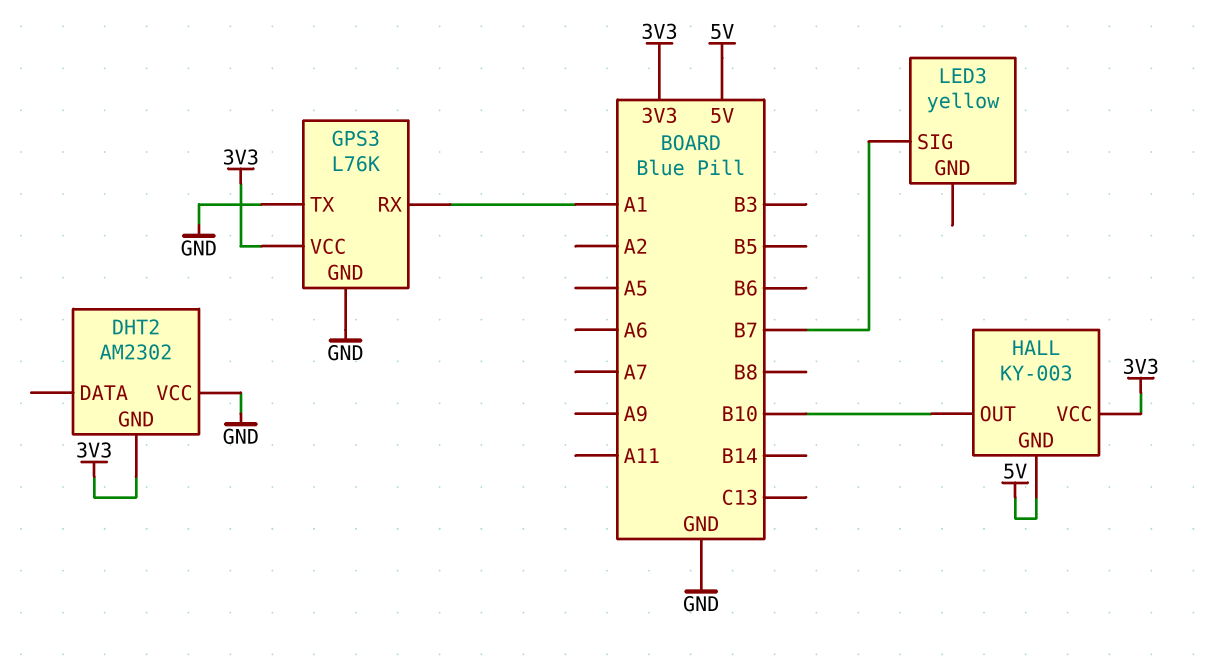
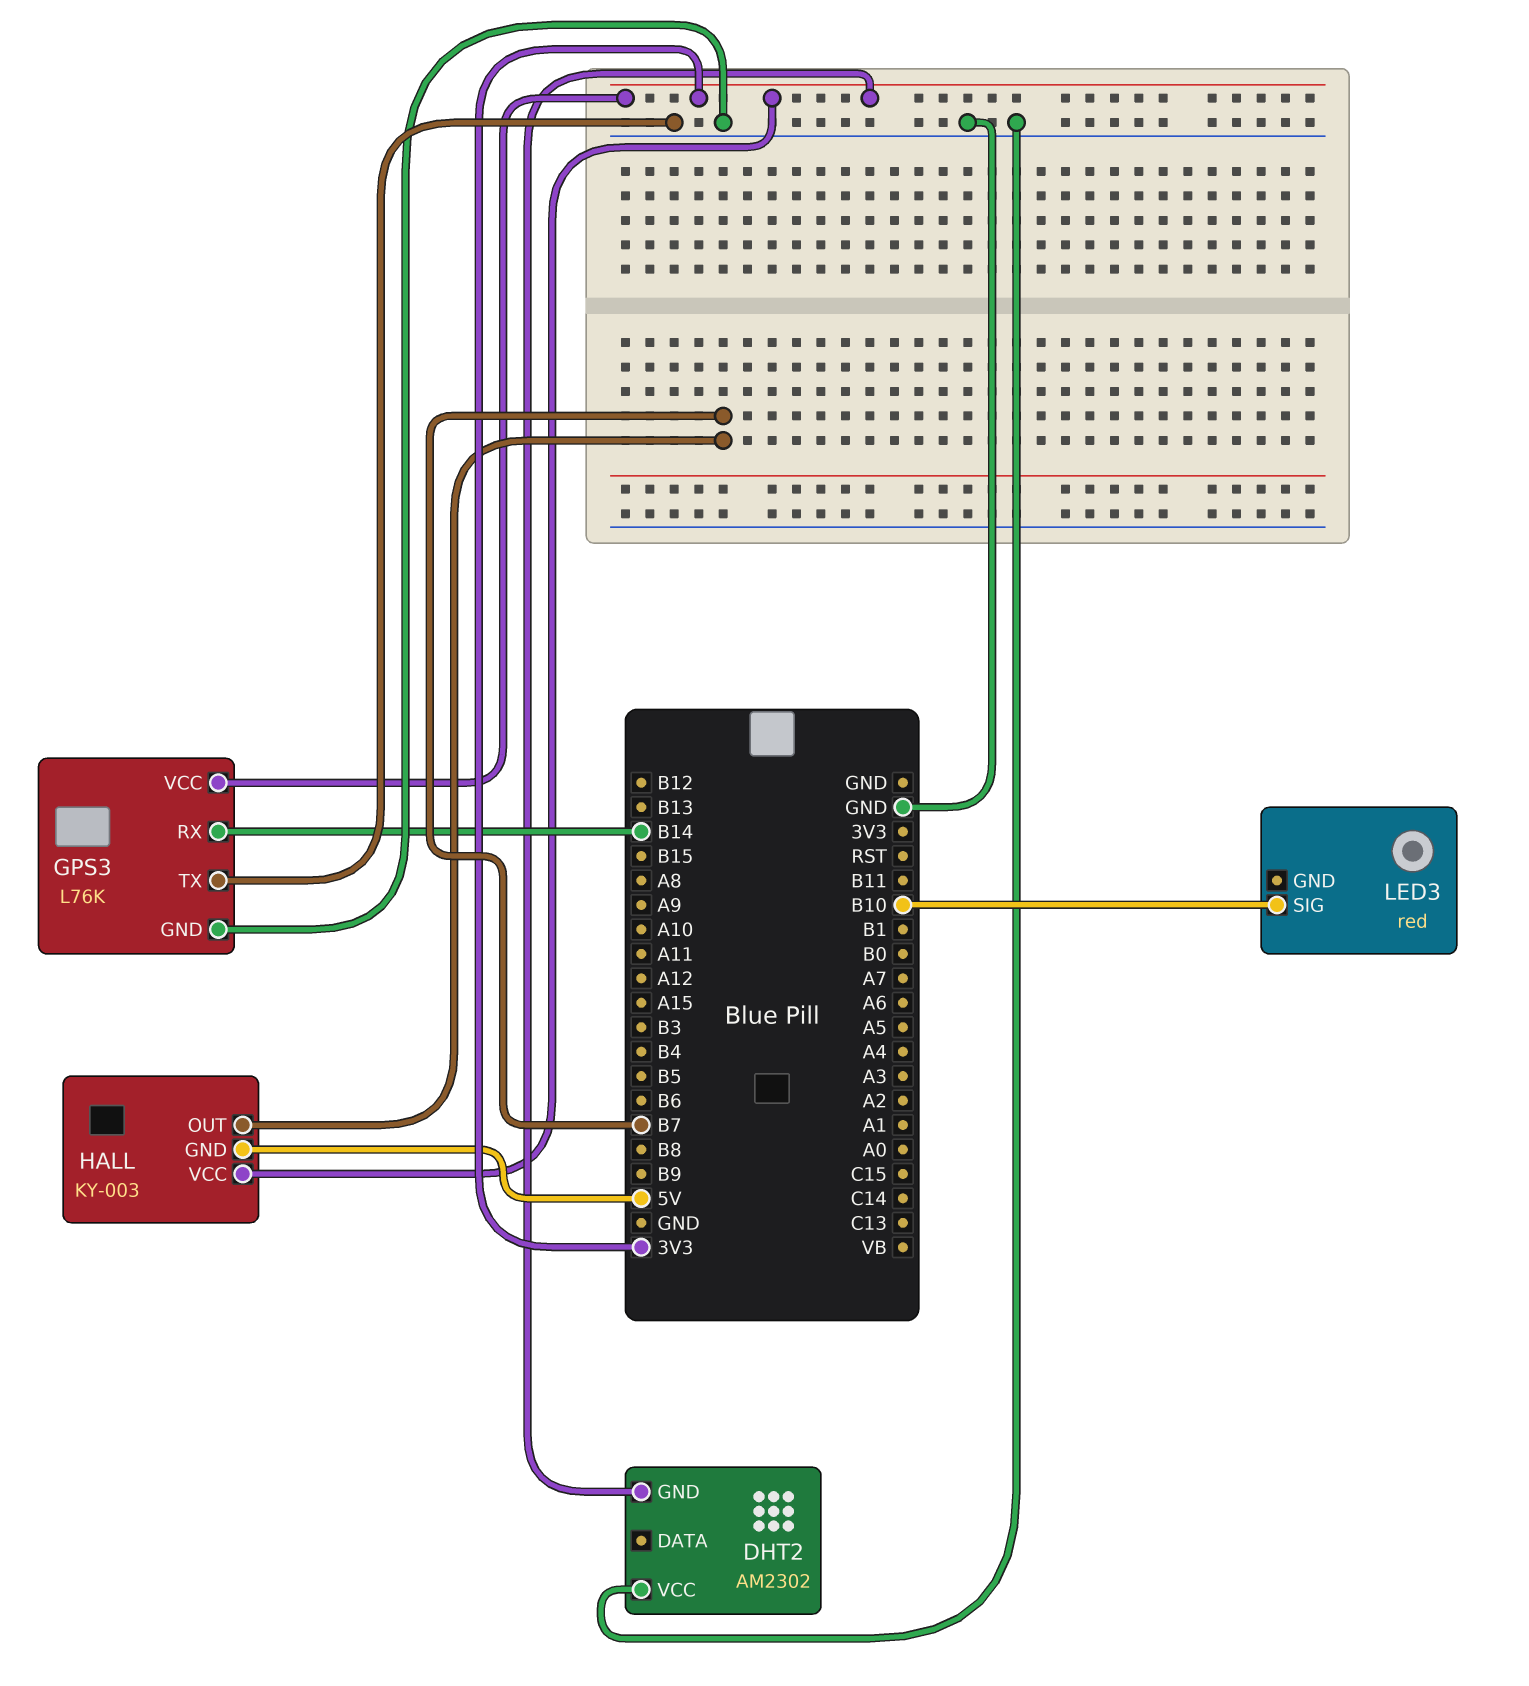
GPS3 pin RX: A1 -> B14
HALL pin OUT: B10 -> B7
LED3: yellow -> red
LED3 pin SIG: B7 -> B10

